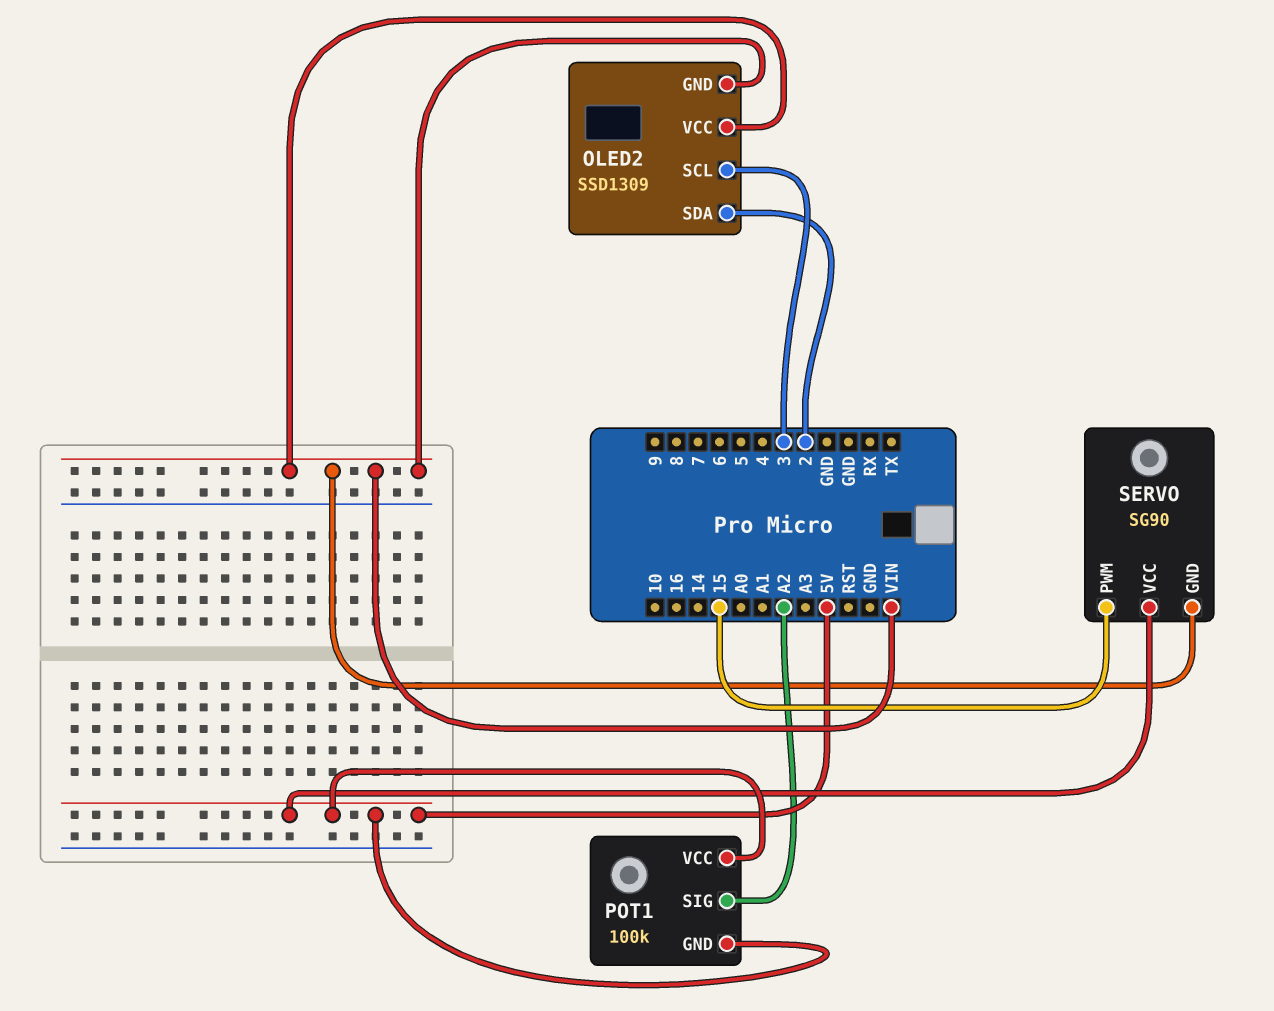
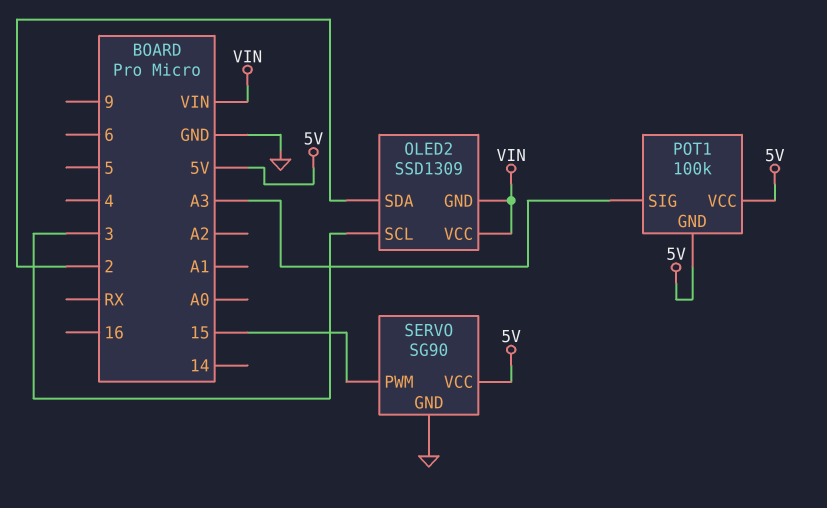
POT1 pin SIG: A2 -> A3
SERVO pin GND: VIN -> GND

